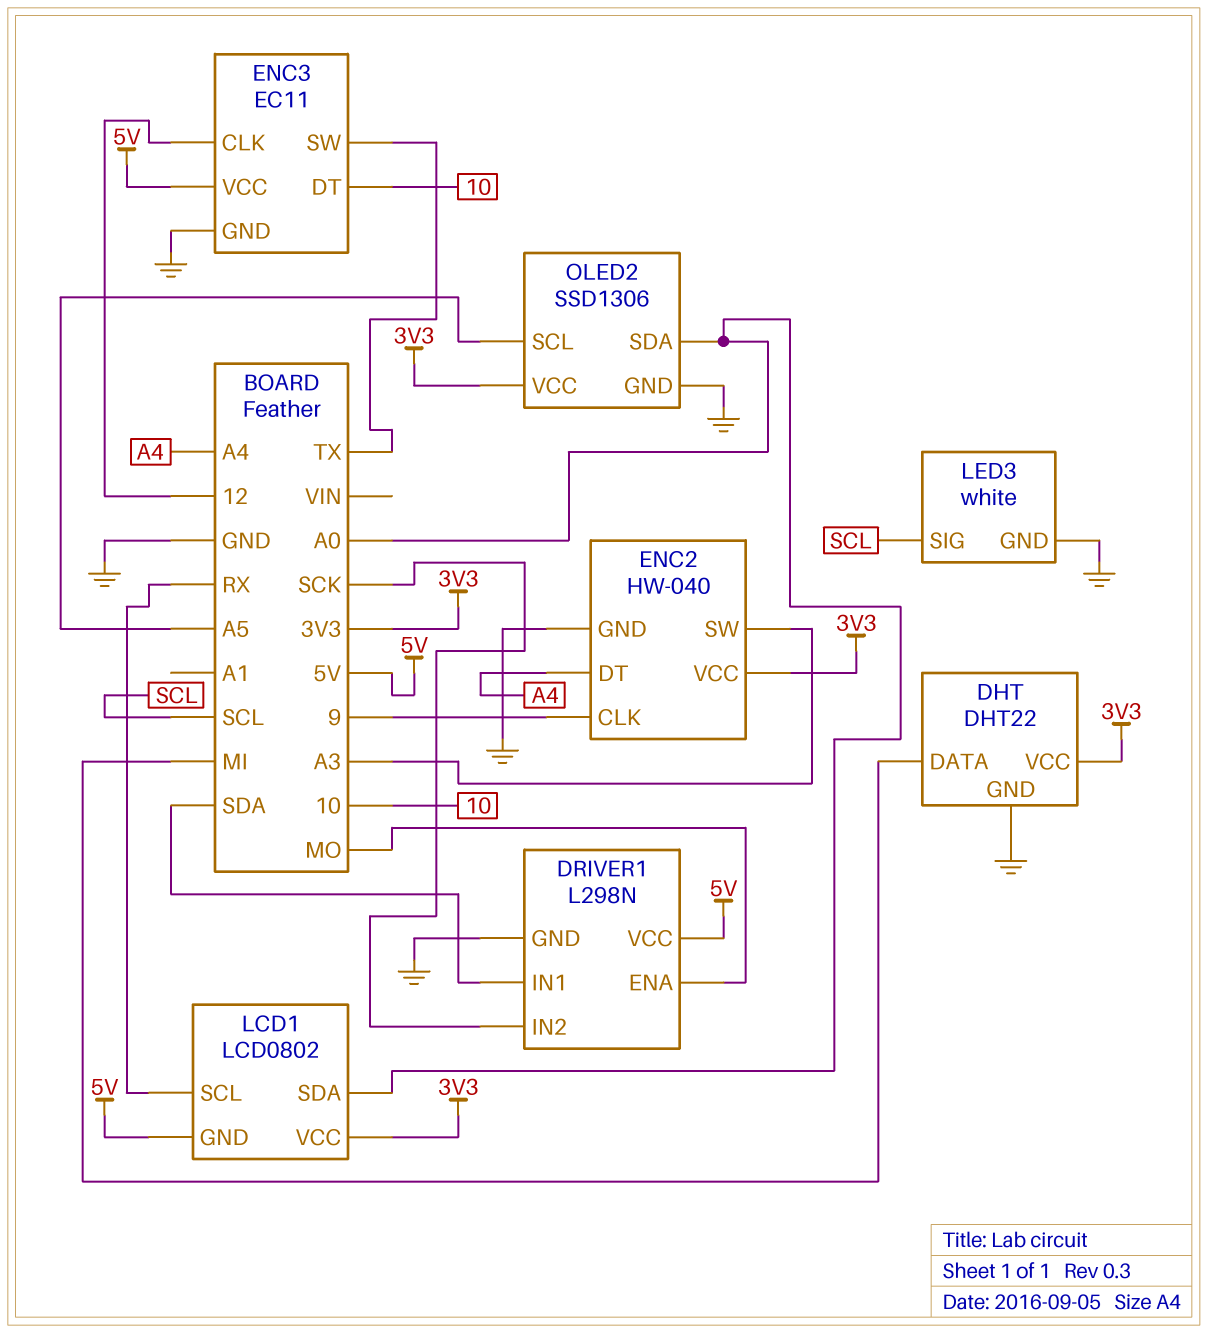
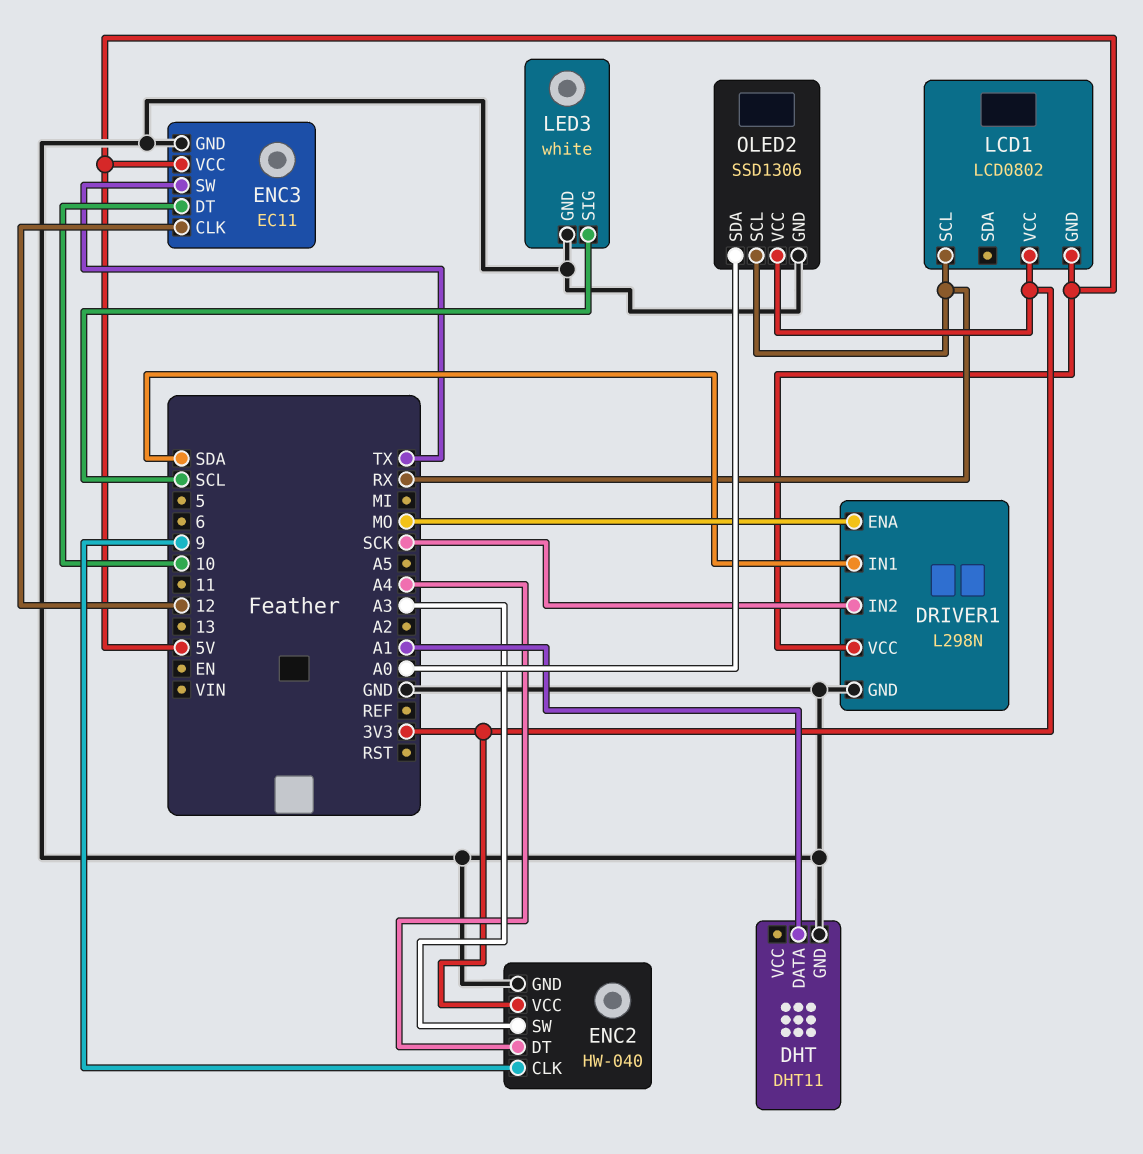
DHT: DHT22 -> DHT11
DHT pin DATA: MI -> A1
DHT pin VCC: 3V3 -> none
LCD1 pin SDA: A0 -> none
OLED2 pin SCL: A5 -> RX

